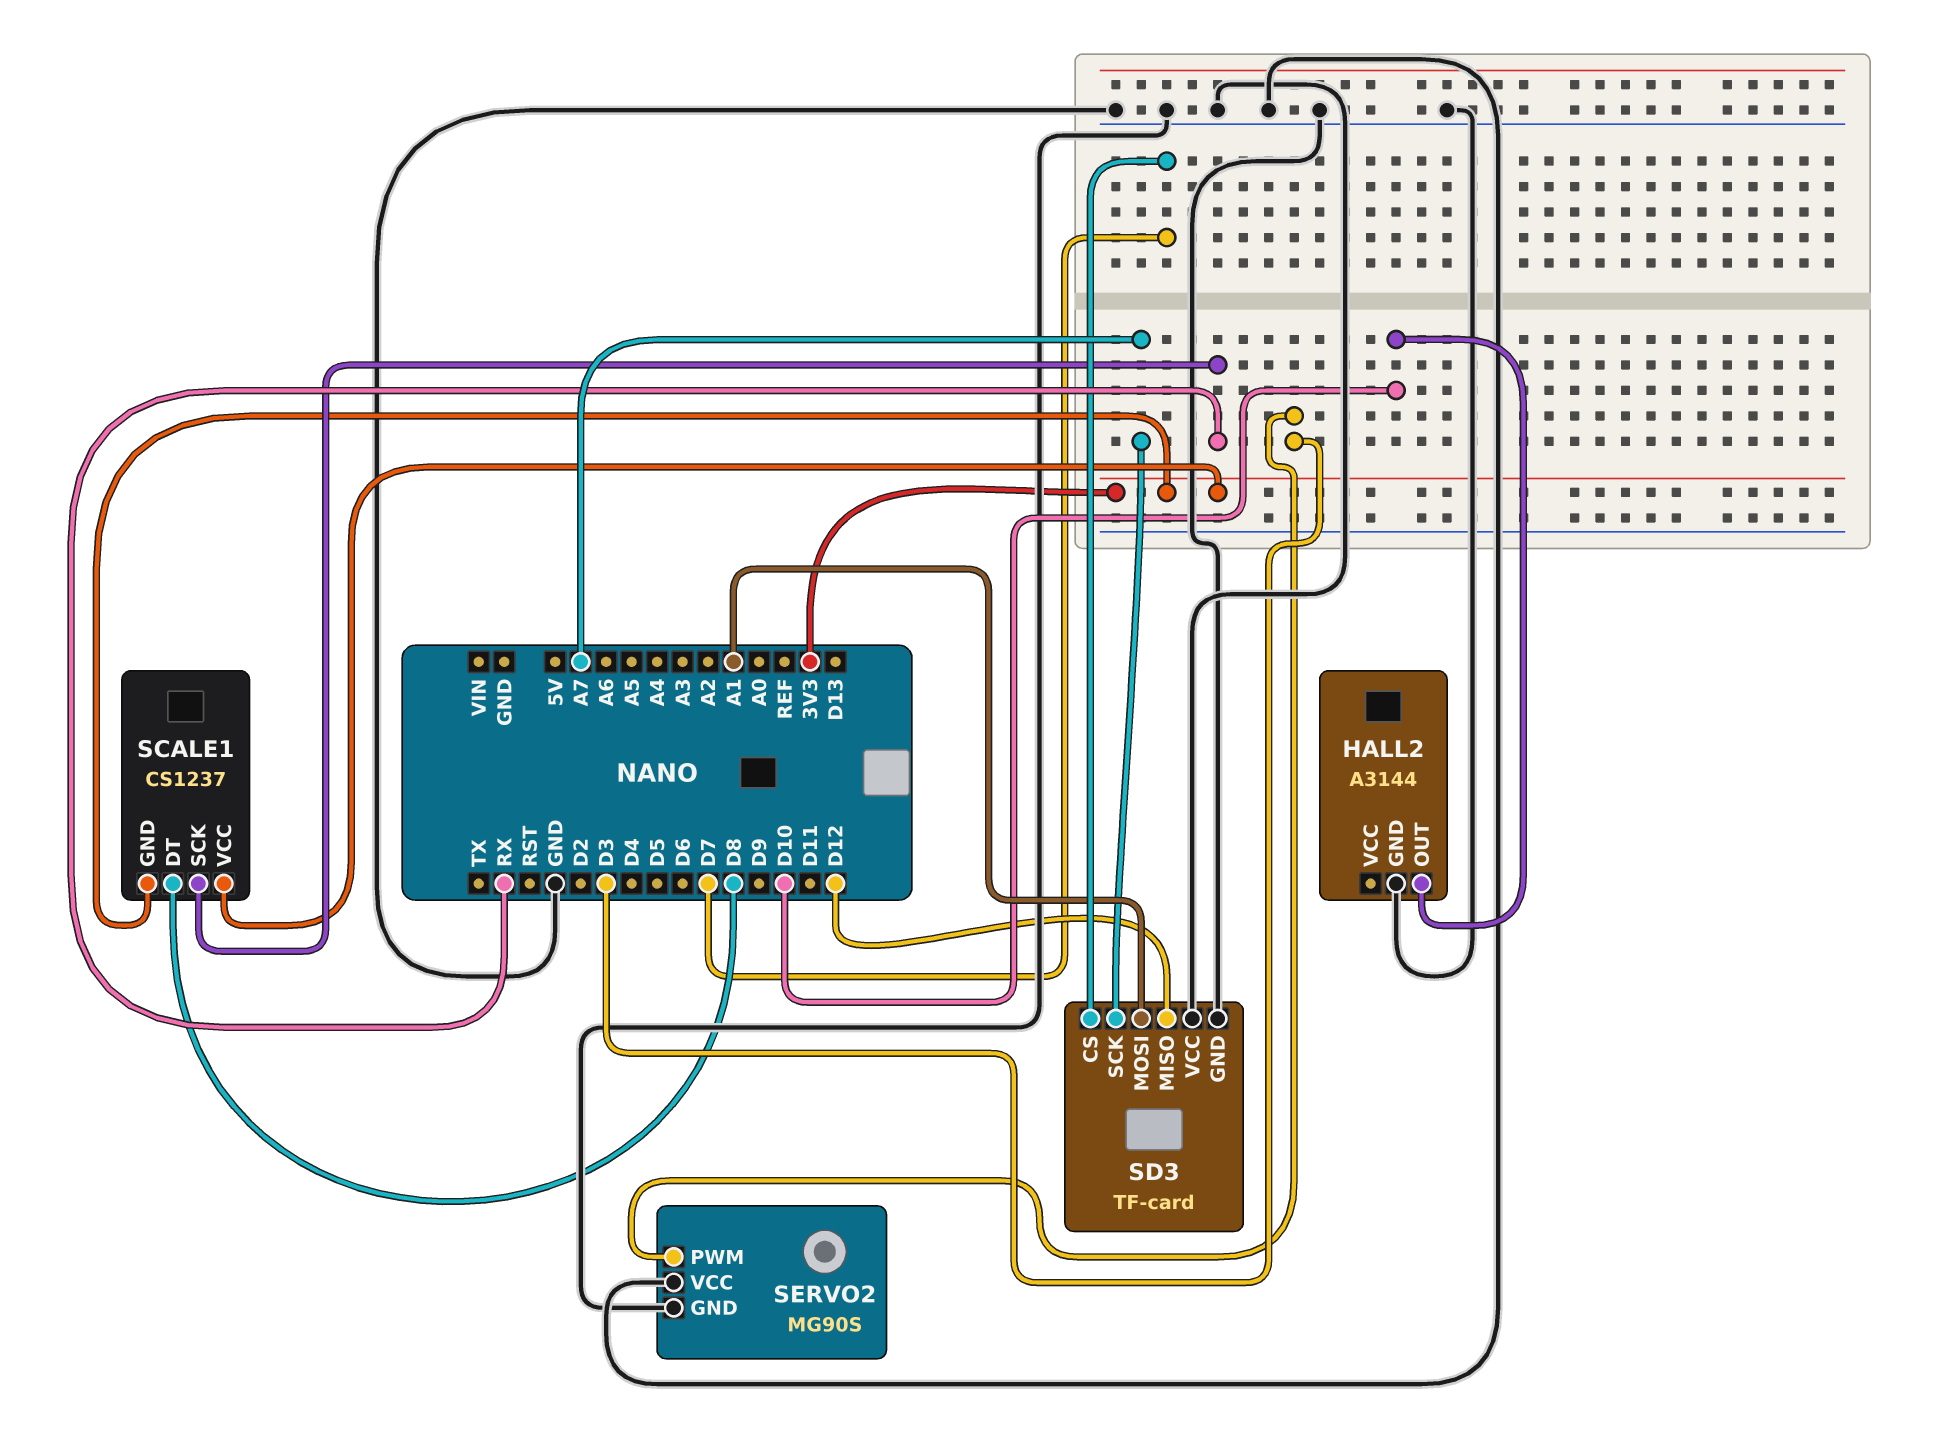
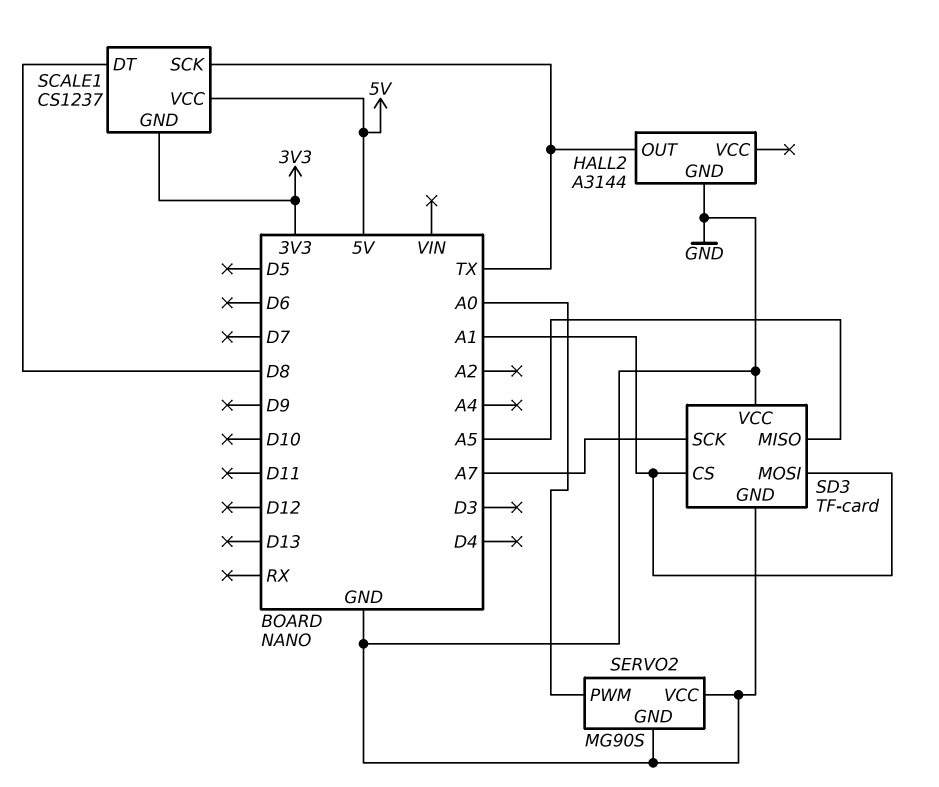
HALL2 pin OUT: D10 -> TX
SCALE1 pin SCK: RX -> TX
SCALE1 pin VCC: 3V3 -> 5V
SD3 pin CS: D7 -> A1
SD3 pin MISO: D12 -> A5
SERVO2 pin PWM: D3 -> A0

